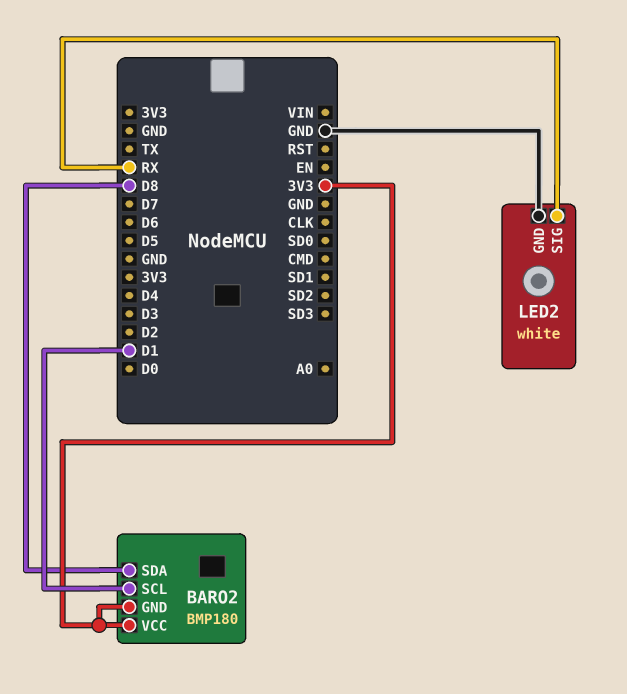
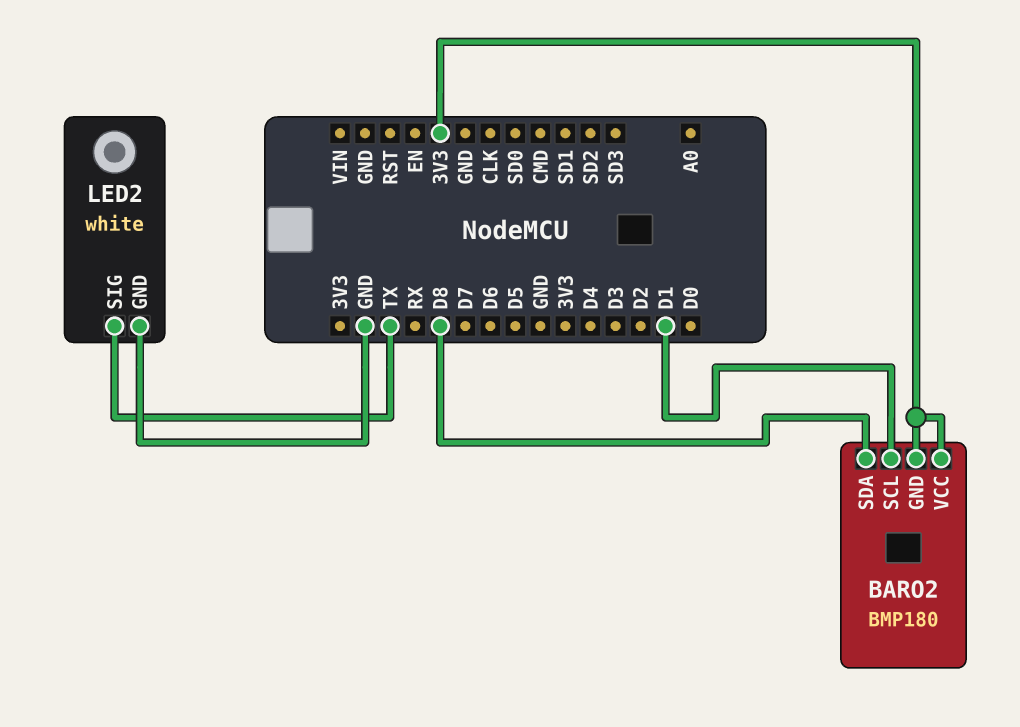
LED2 pin SIG: RX -> TX

